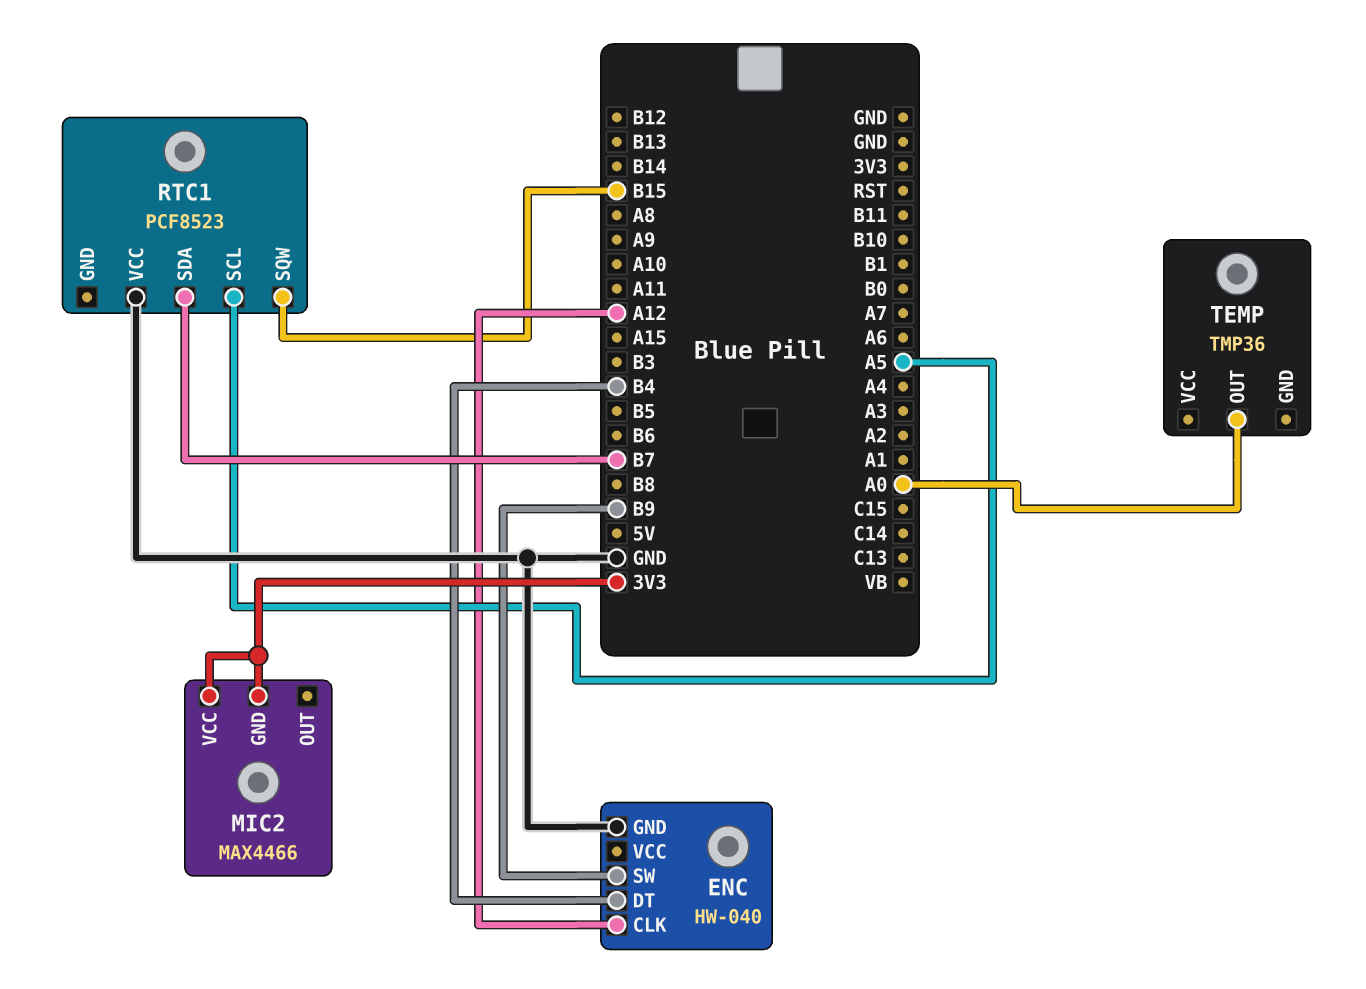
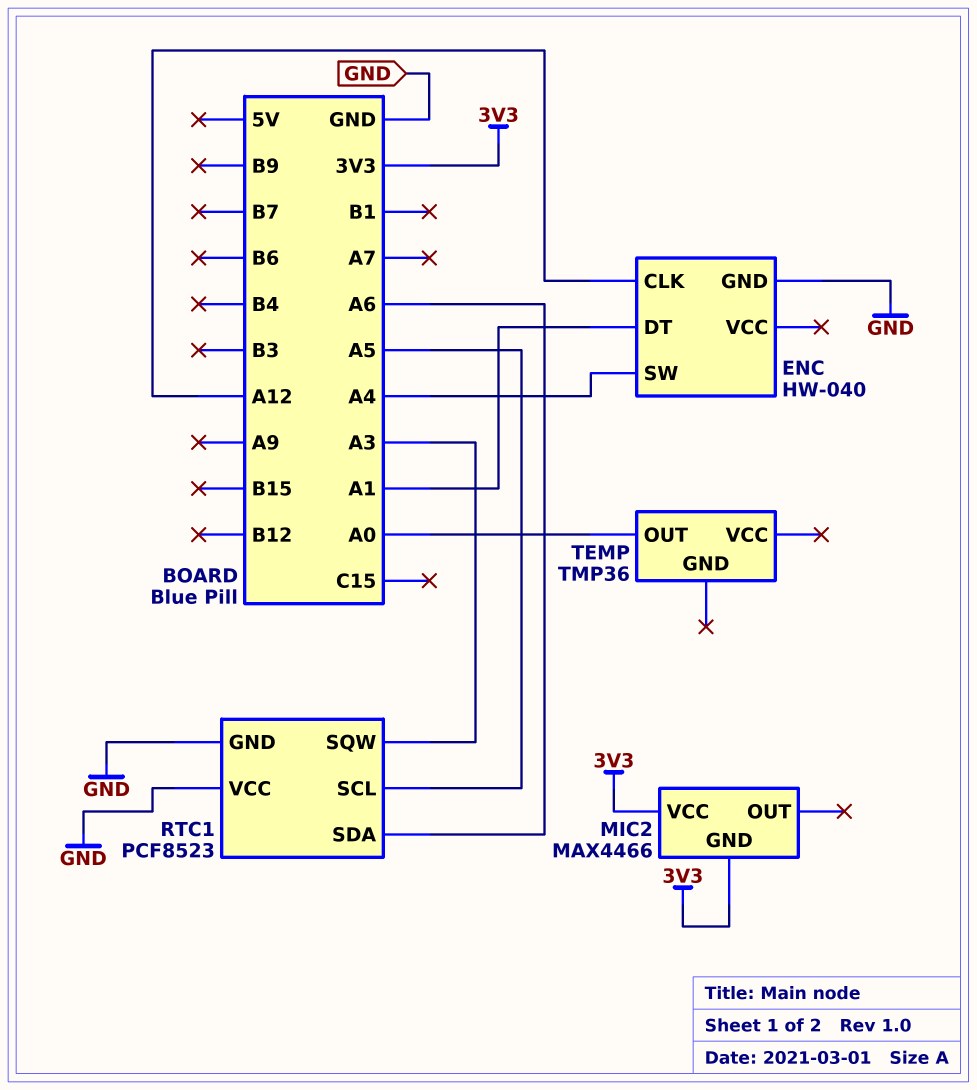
ENC pin DT: B4 -> A1
ENC pin SW: B9 -> A4
RTC1 pin GND: none -> GND
RTC1 pin SDA: B7 -> A6
RTC1 pin SQW: B15 -> A3

